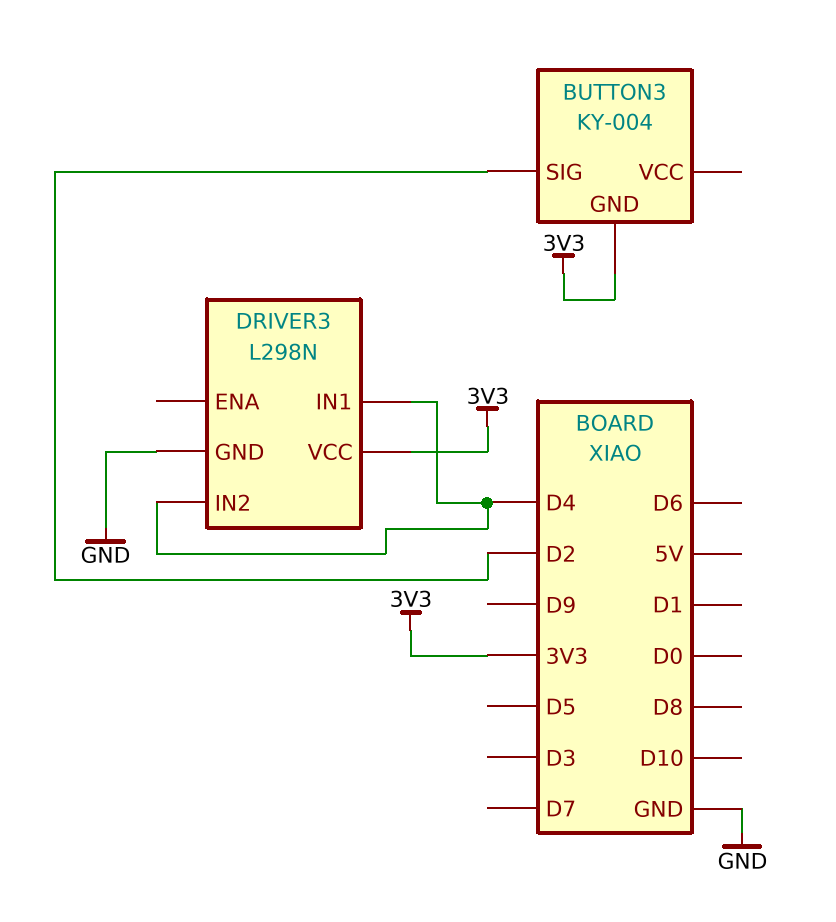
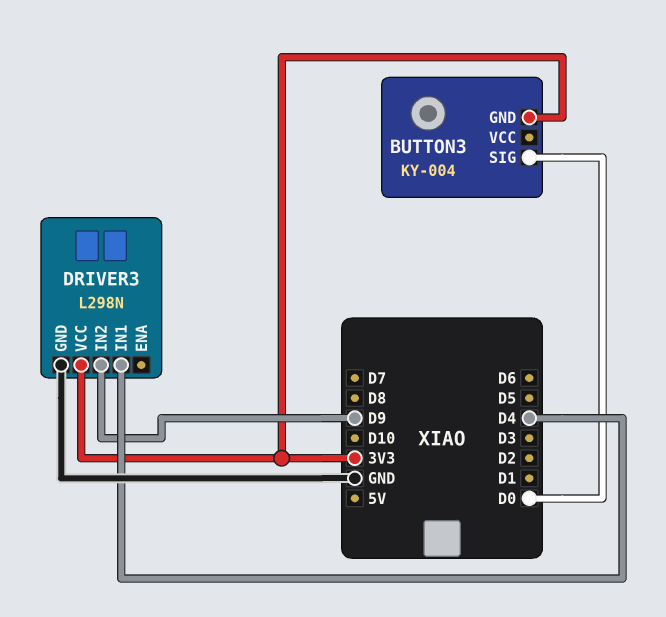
BUTTON3 pin SIG: D2 -> D0
DRIVER3 pin IN2: D4 -> D9

